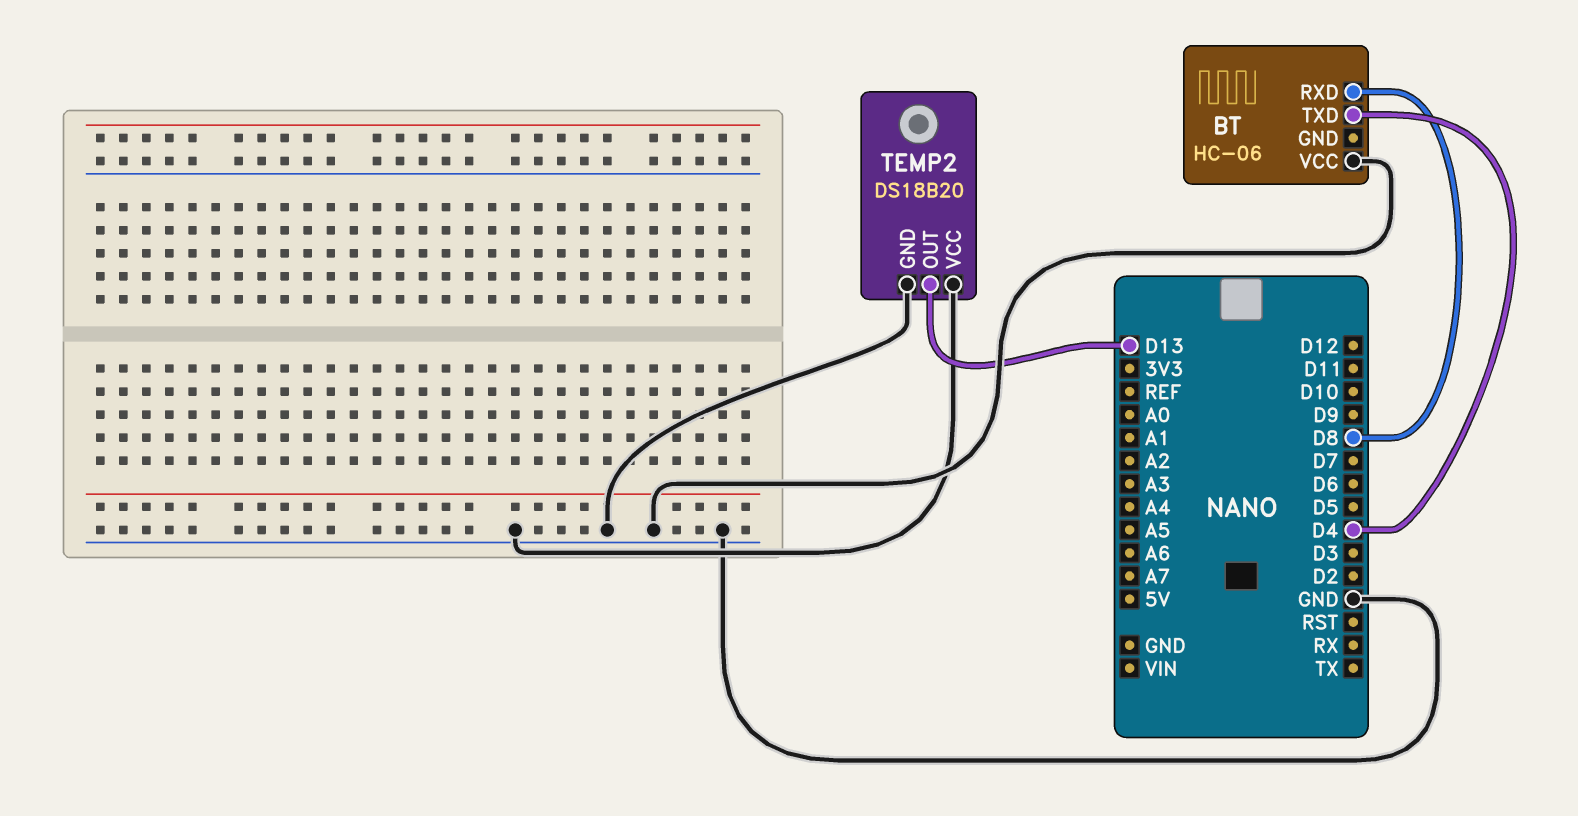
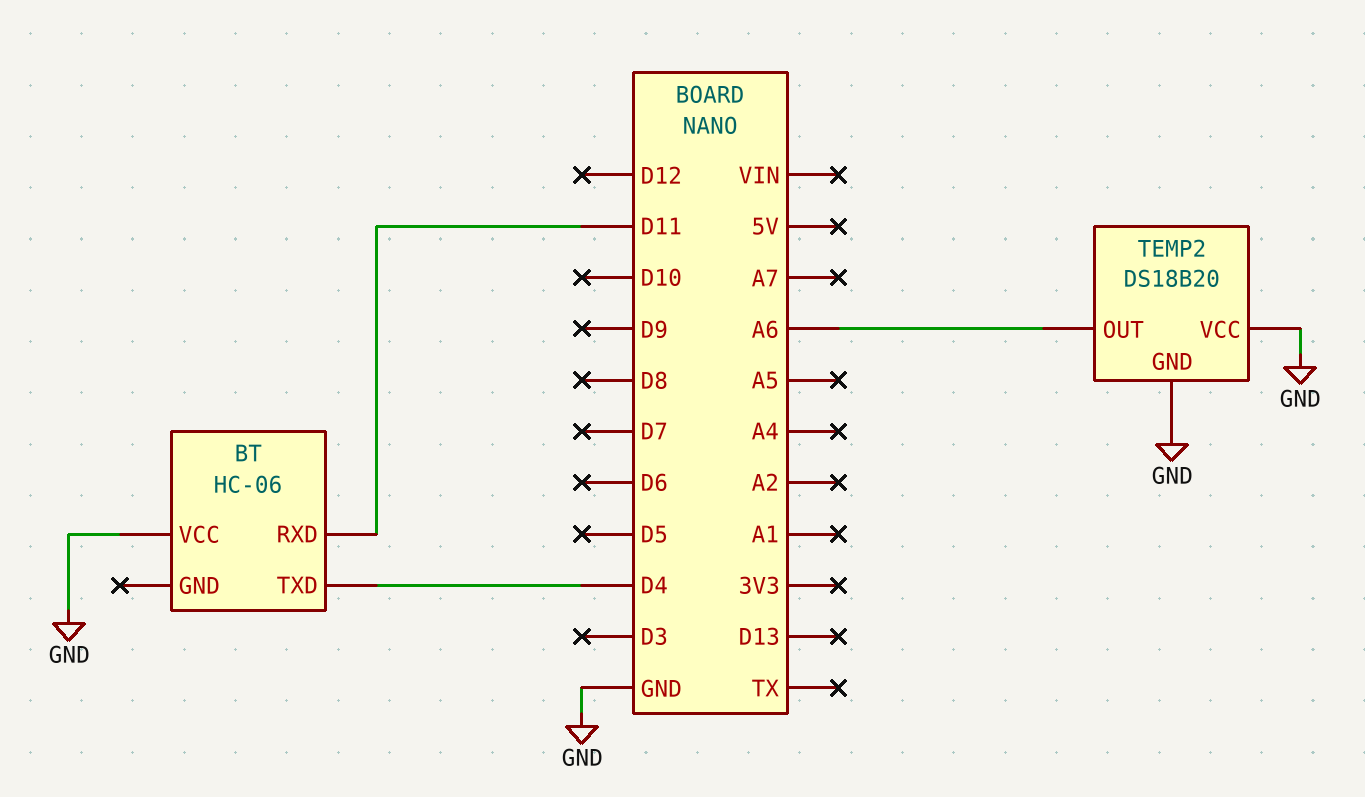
BT pin RXD: D8 -> D11
TEMP2 pin OUT: D13 -> A6

